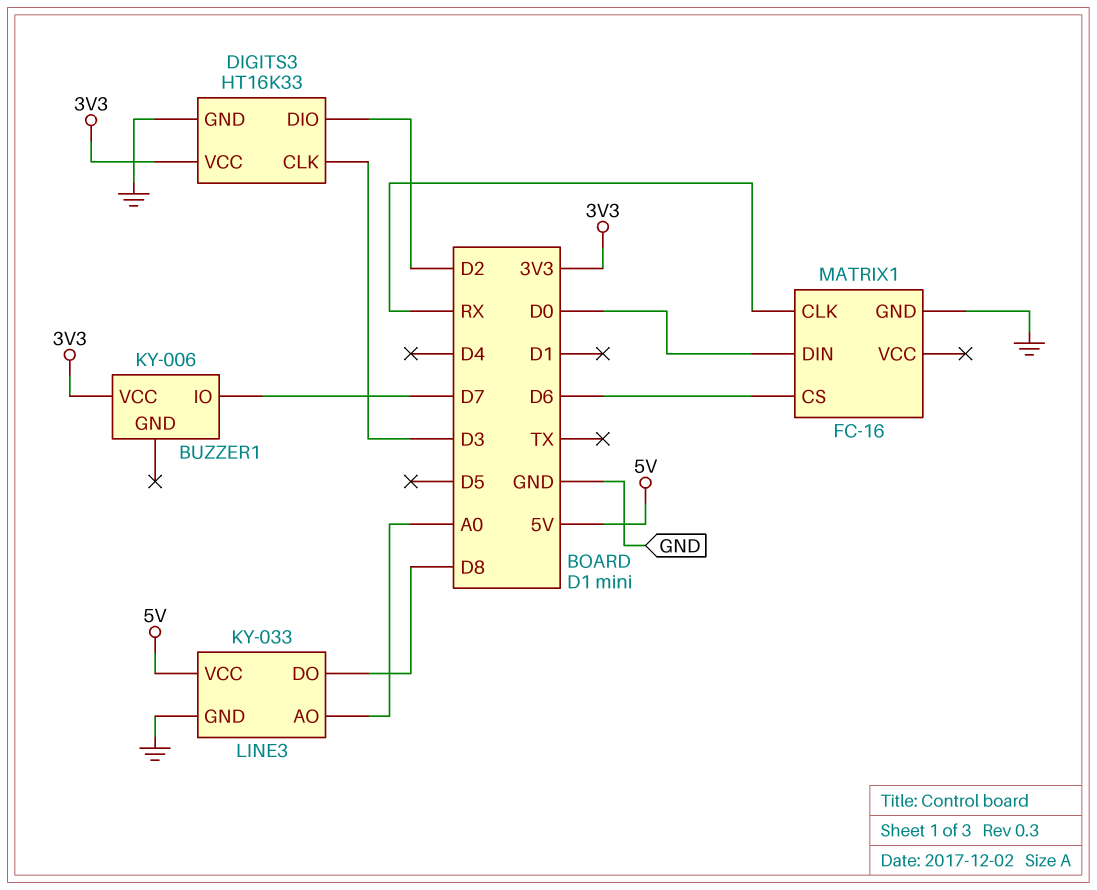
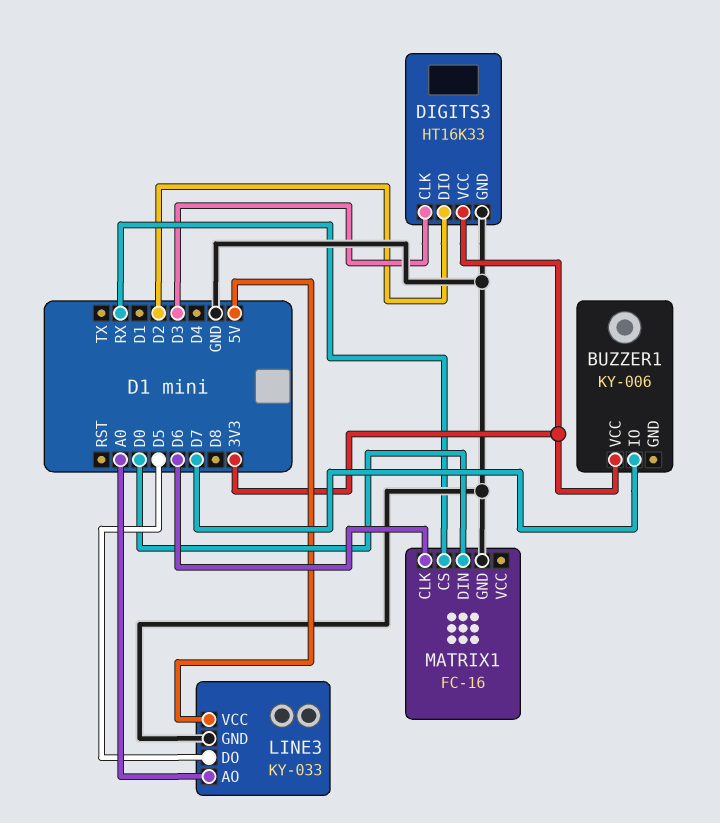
LINE3 pin DO: D8 -> D5
MATRIX1 pin CLK: RX -> D6
MATRIX1 pin CS: D6 -> RX

